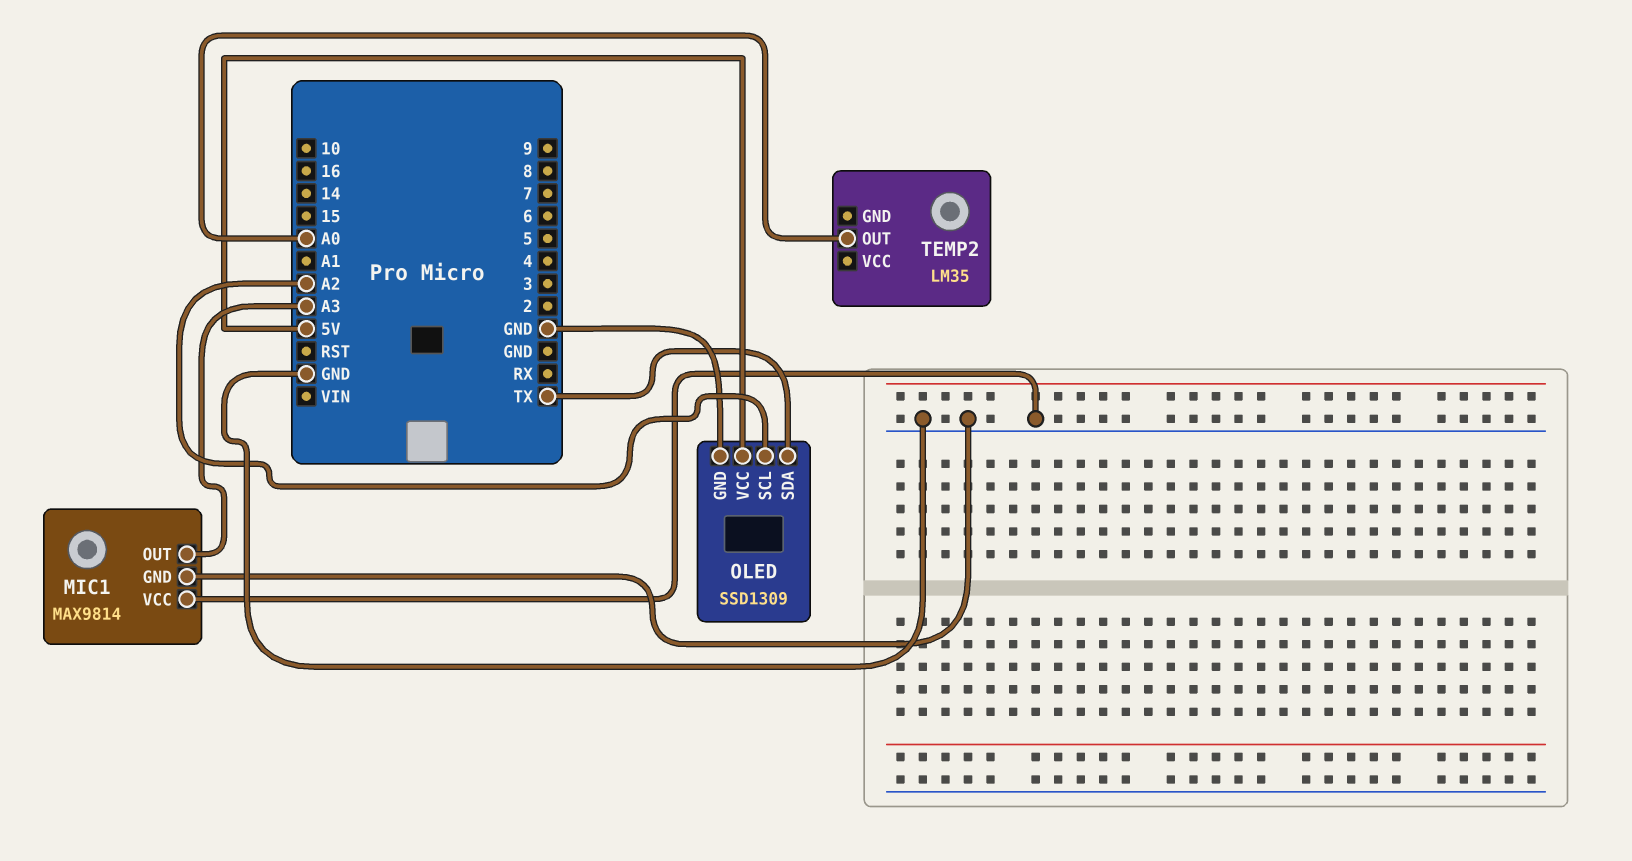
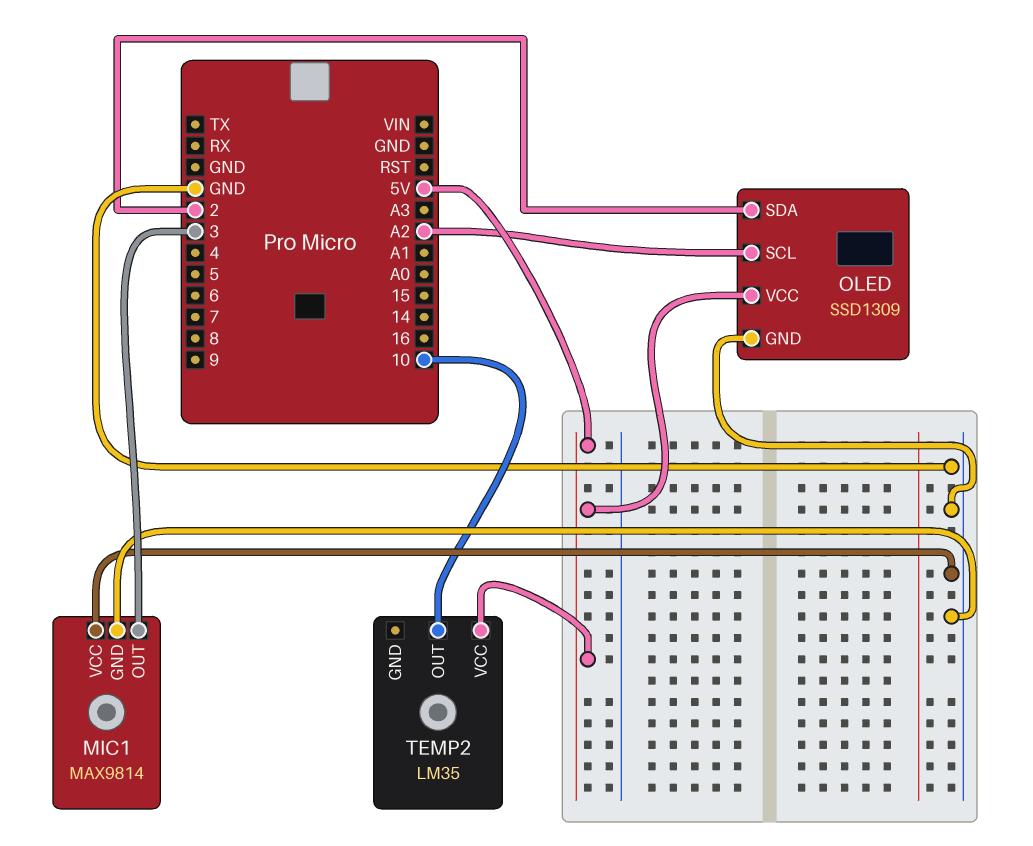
MIC1 pin OUT: A3 -> 3
OLED pin SDA: TX -> 2
TEMP2 pin OUT: A0 -> 10
TEMP2 pin VCC: none -> 5V

